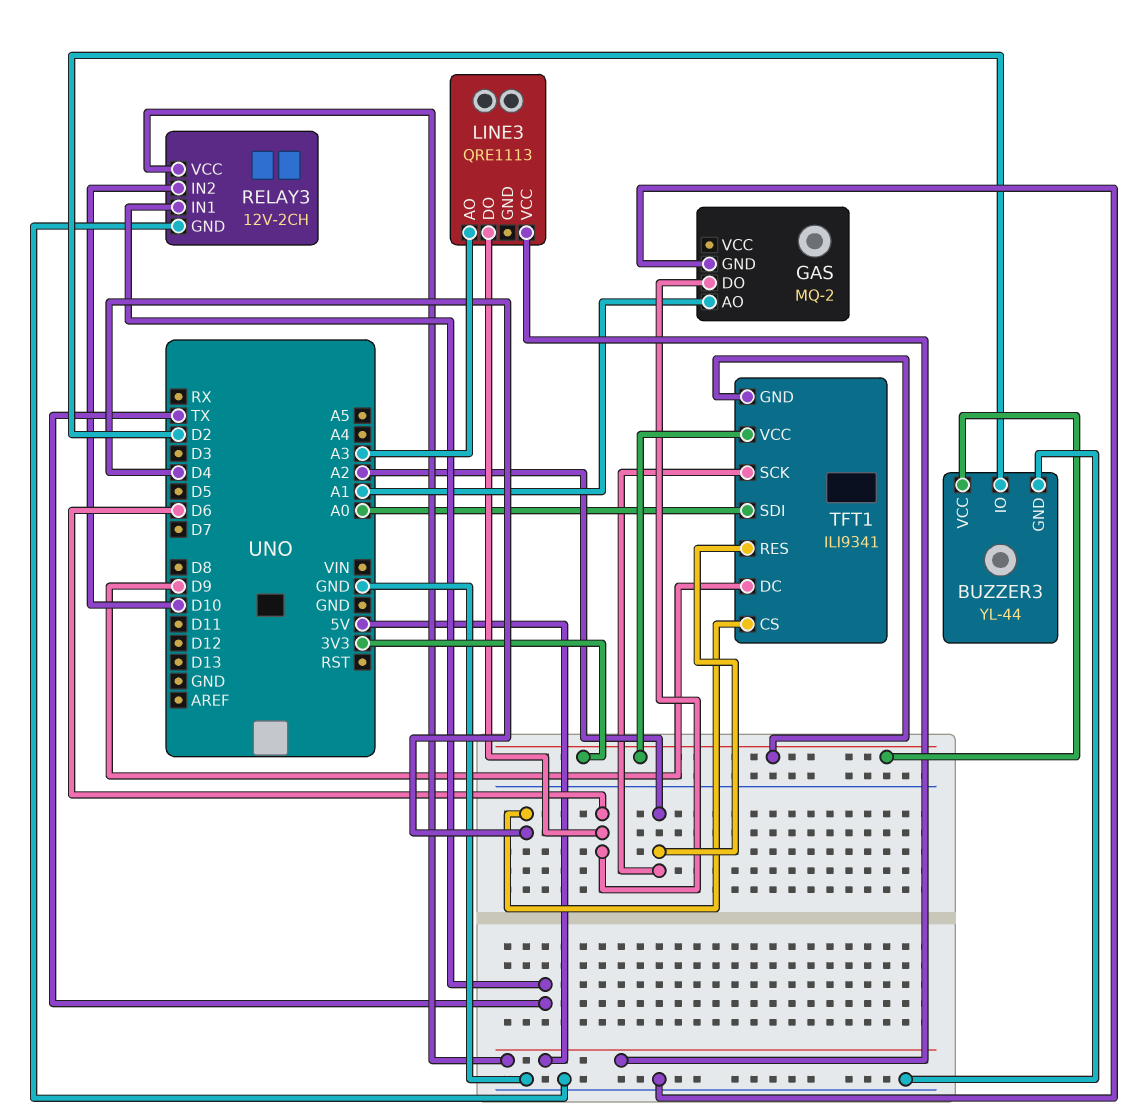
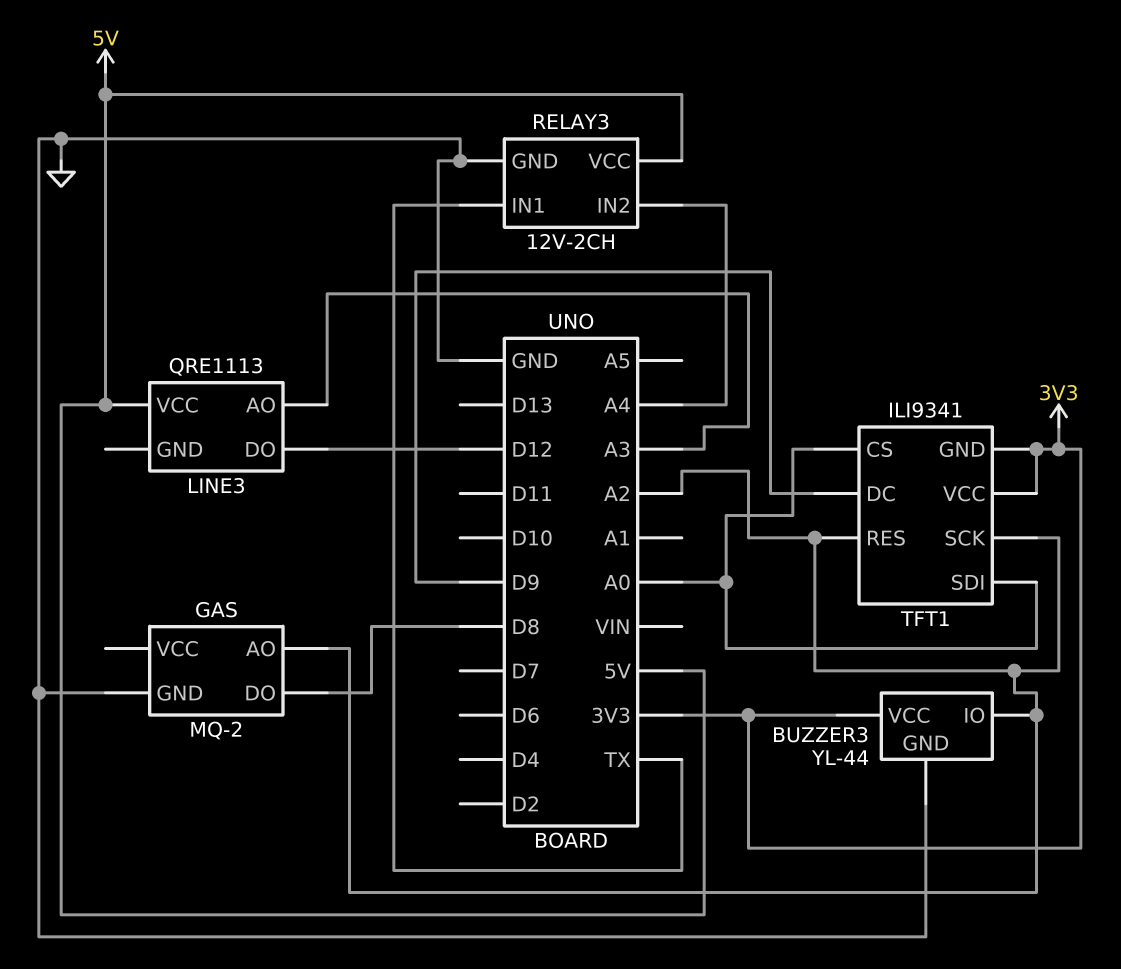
BUZZER3 pin IO: D2 -> A2
GAS pin AO: A1 -> A2
GAS pin DO: D6 -> D8
LINE3 pin DO: D6 -> D12
RELAY3 pin IN2: D10 -> A4
TFT1 pin CS: D4 -> A0

